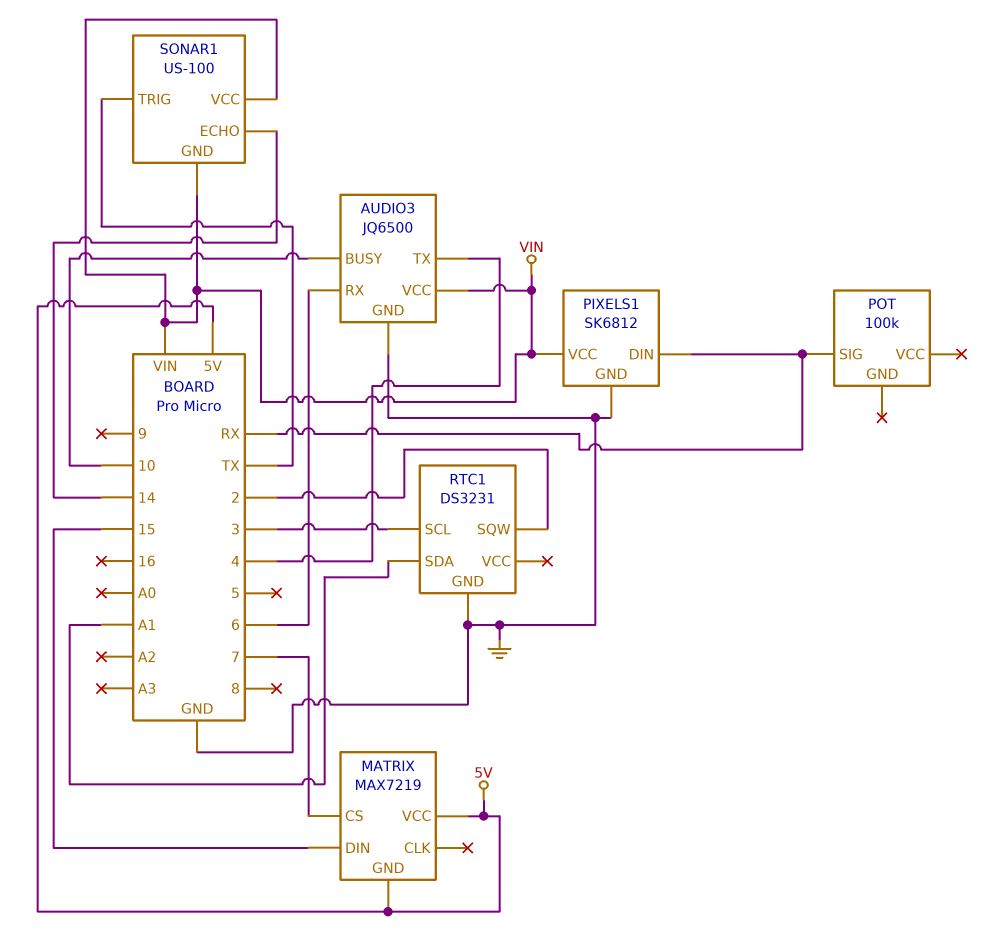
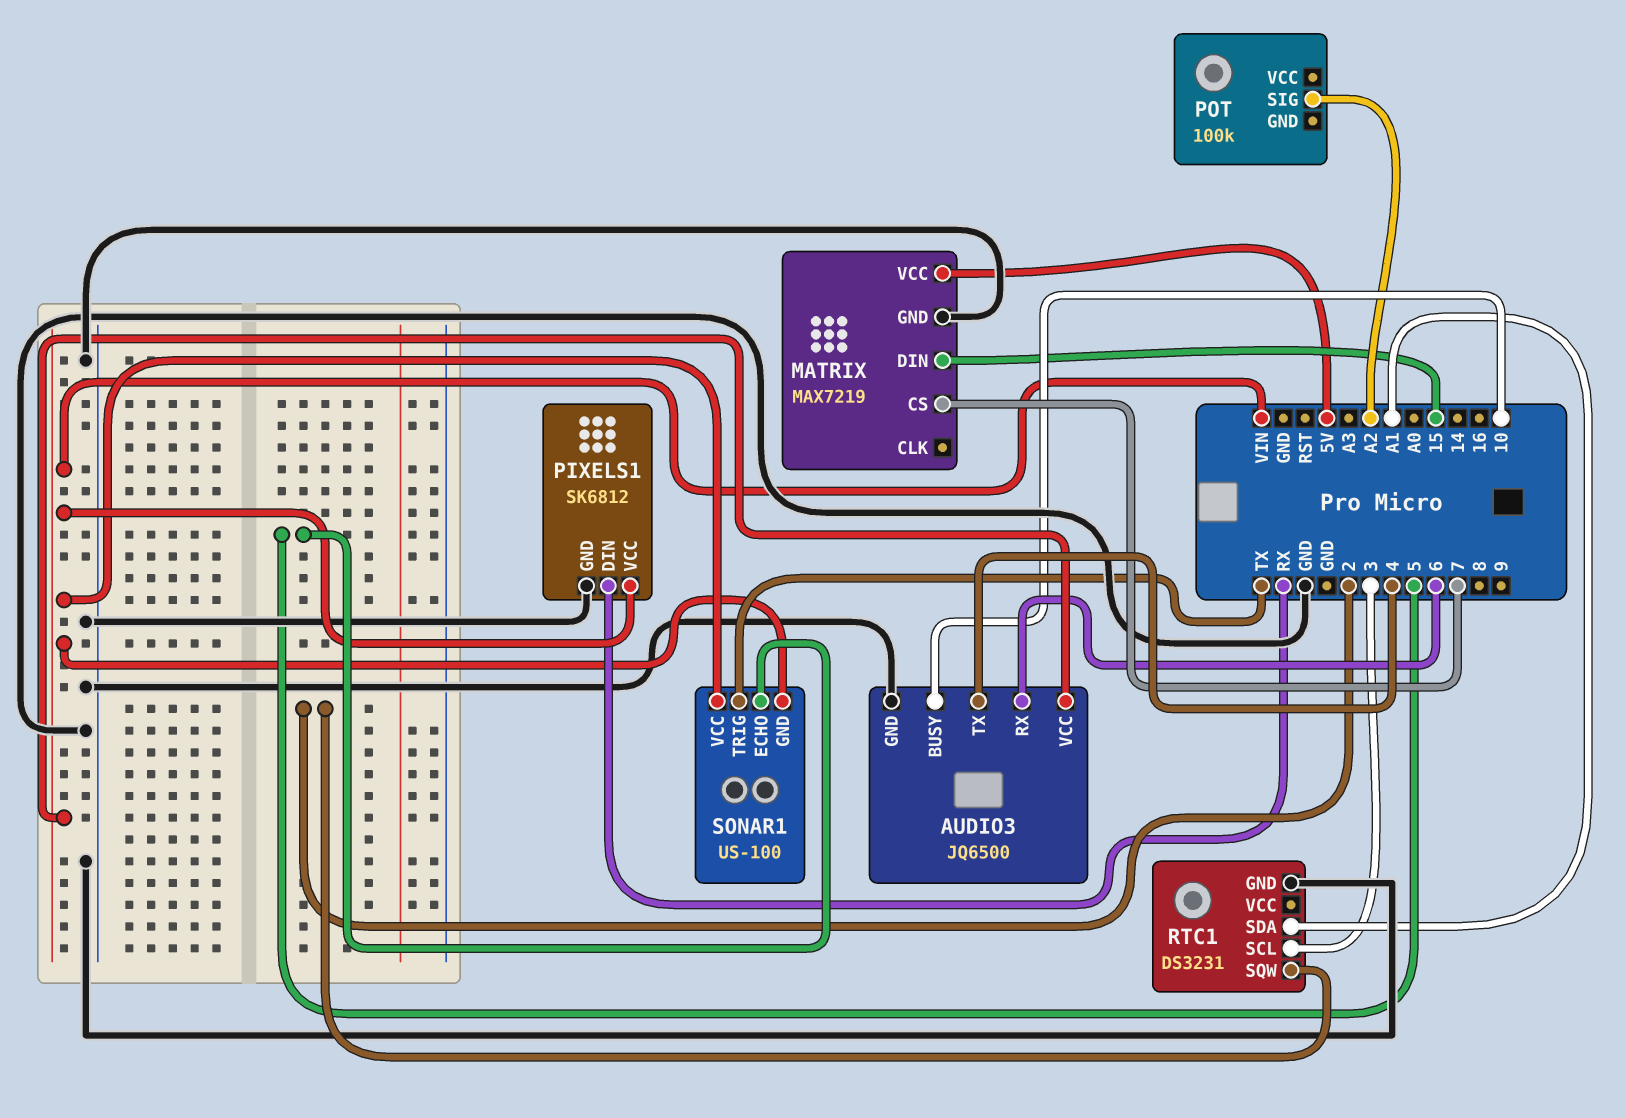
MATRIX pin GND: 5V -> GND
POT pin SIG: RX -> A2
SONAR1 pin ECHO: 14 -> 5

